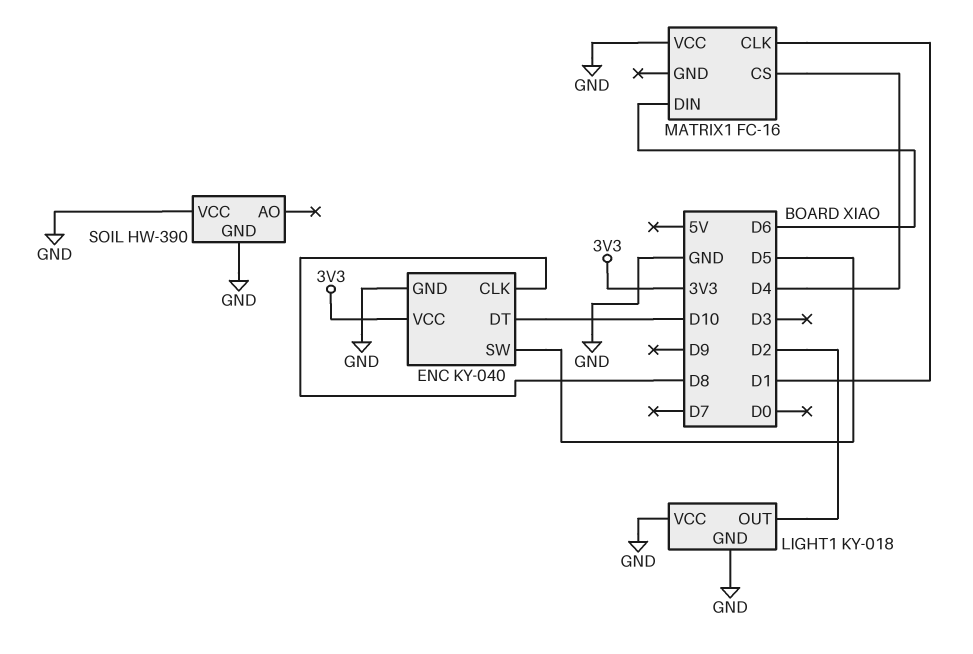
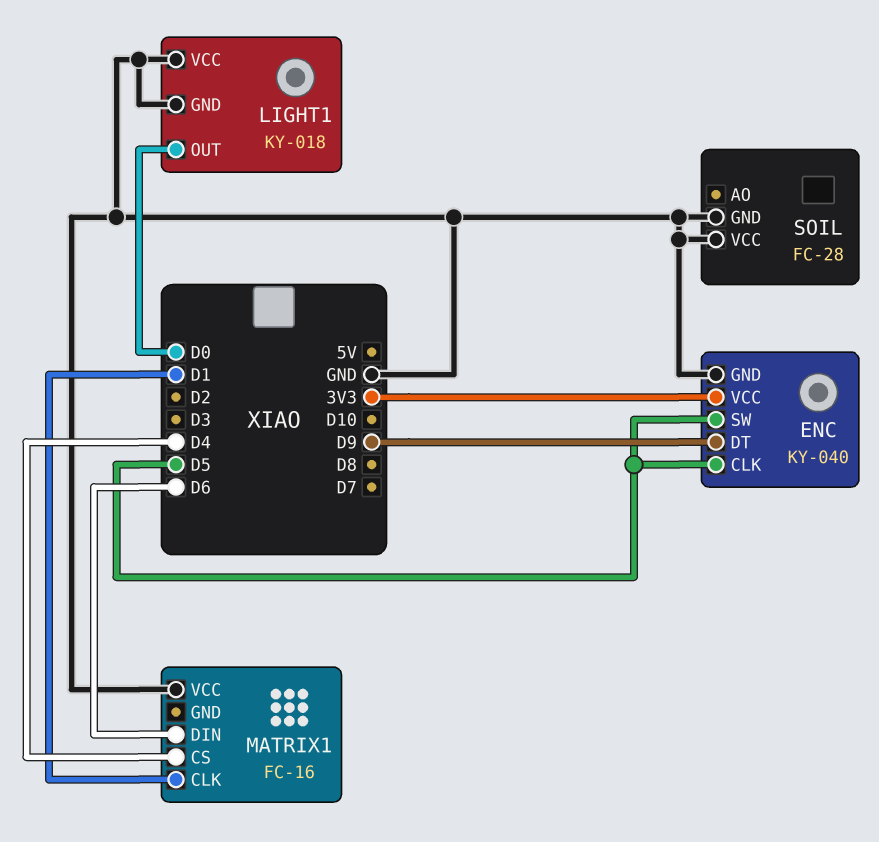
ENC pin CLK: D8 -> D5
ENC pin DT: D10 -> D9
LIGHT1 pin OUT: D2 -> D0
SOIL: HW-390 -> FC-28

